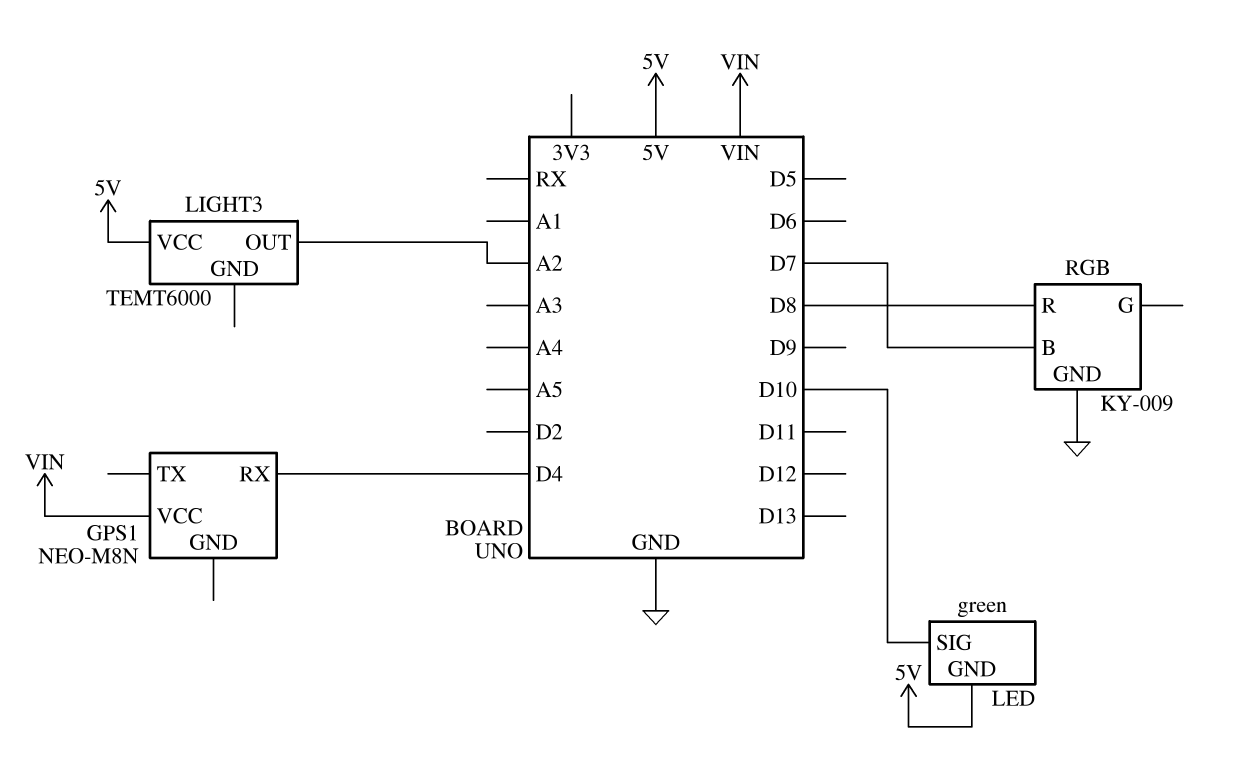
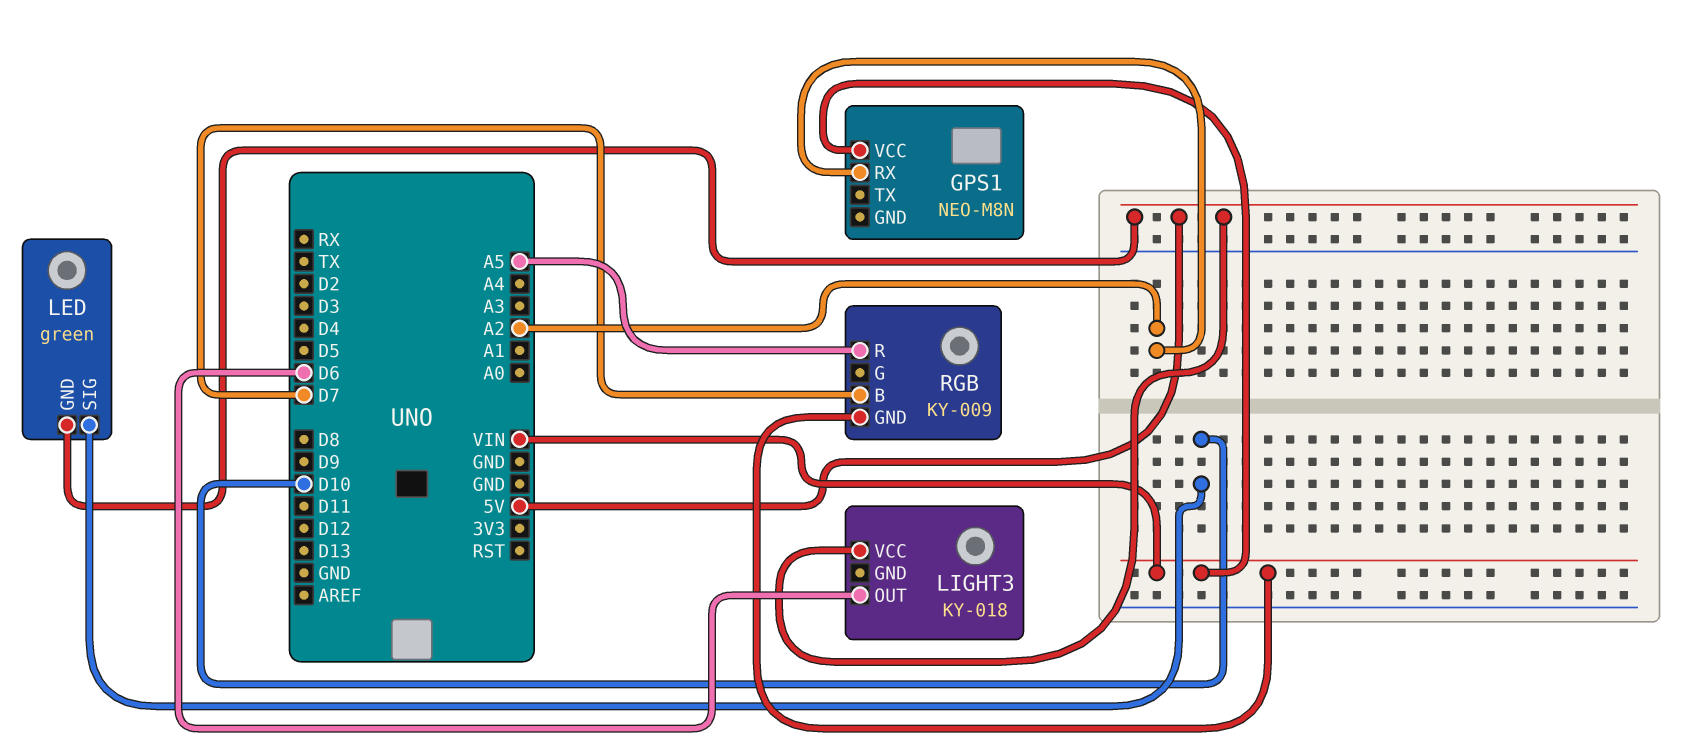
GPS1 pin RX: D4 -> A2
LIGHT3: TEMT6000 -> KY-018
LIGHT3 pin OUT: A2 -> D6
RGB pin GND: GND -> VIN
RGB pin R: D8 -> A5

